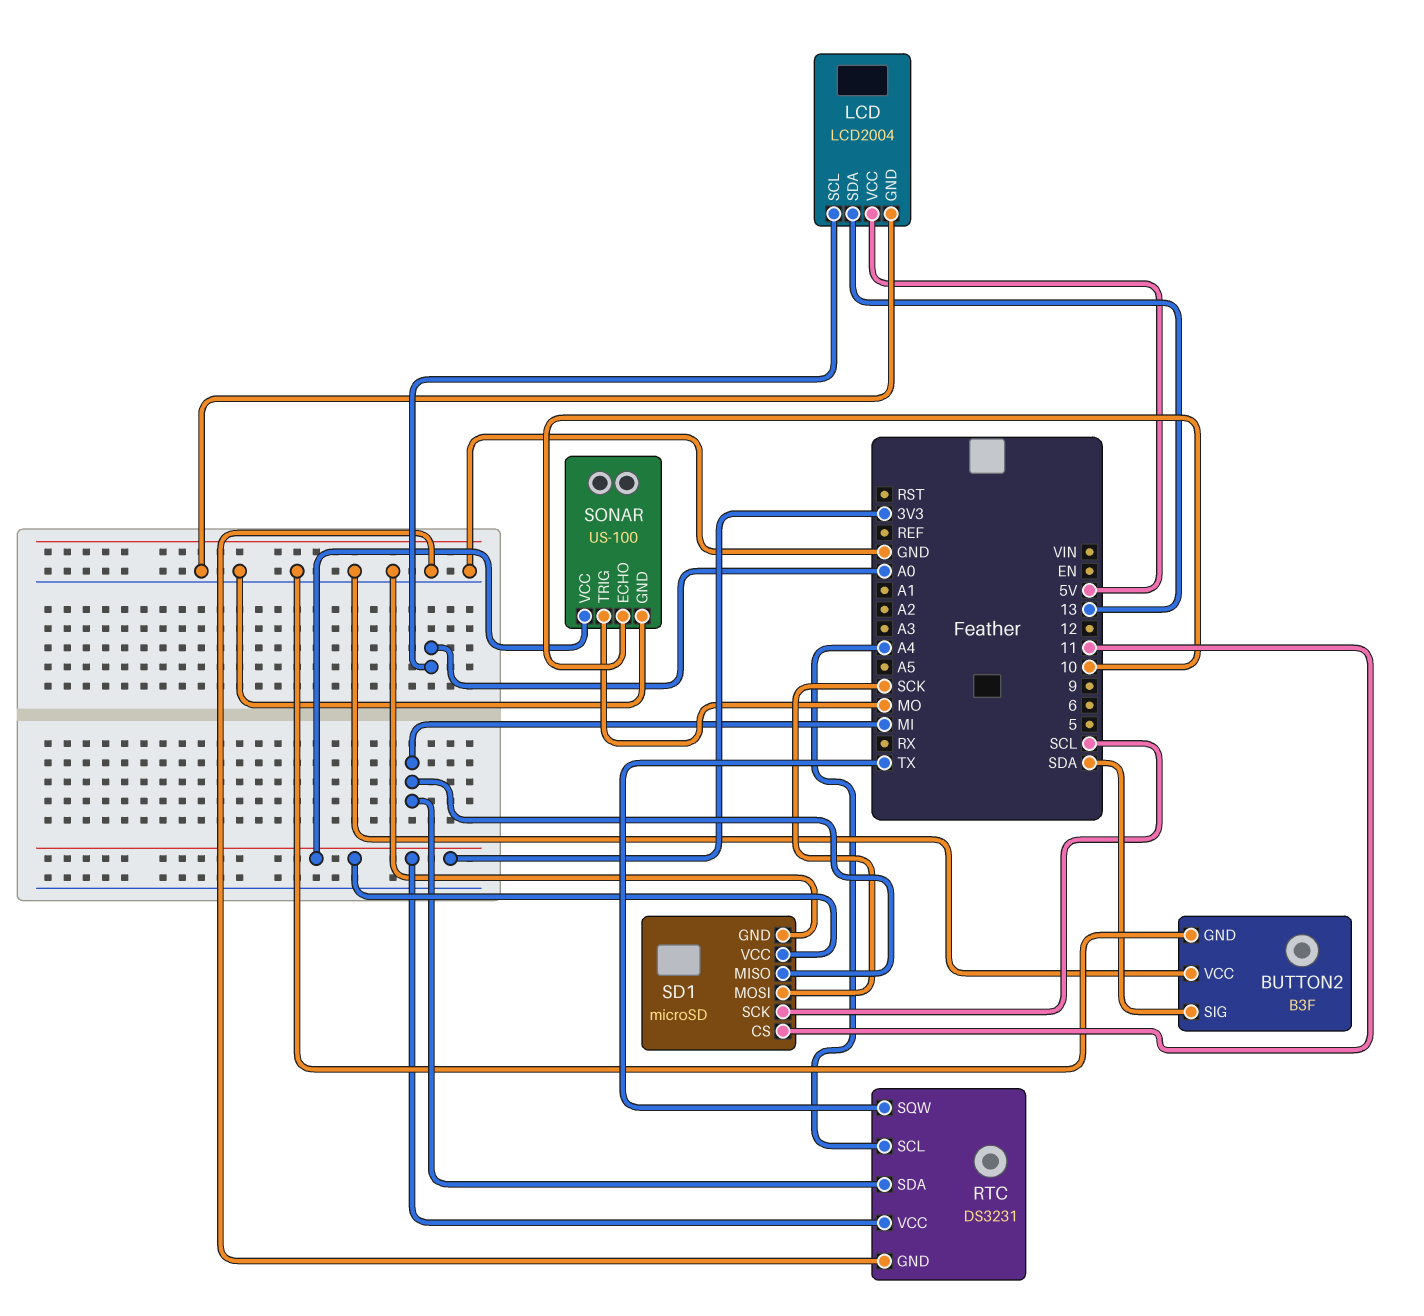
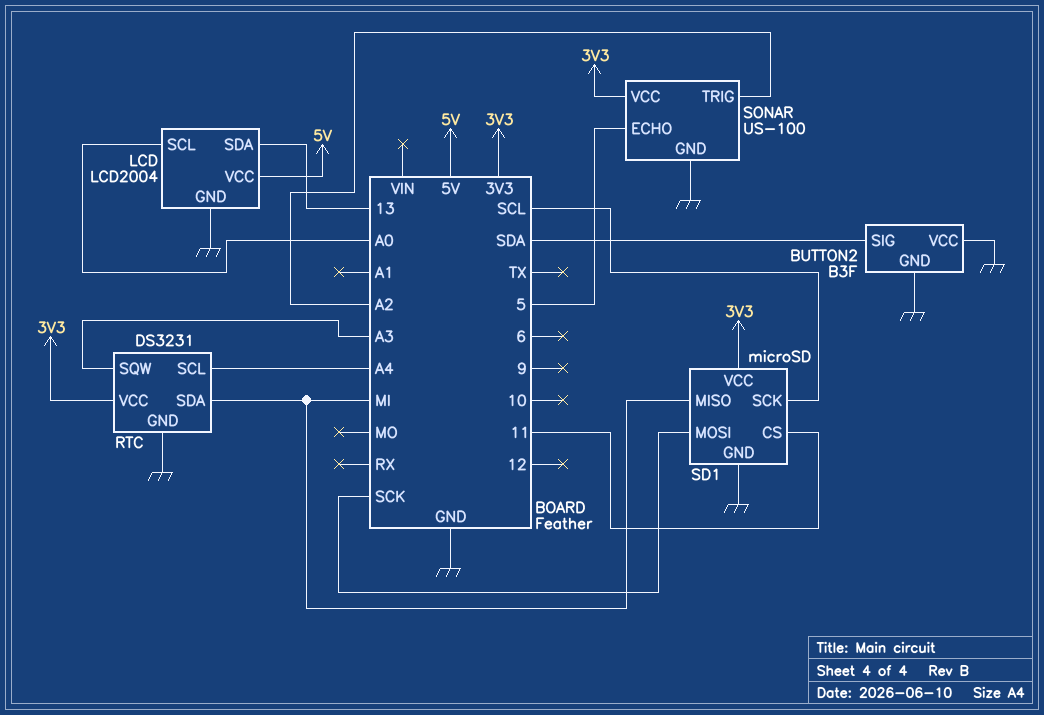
RTC pin SQW: TX -> A3
SONAR pin ECHO: 10 -> 5
SONAR pin TRIG: MO -> A2

